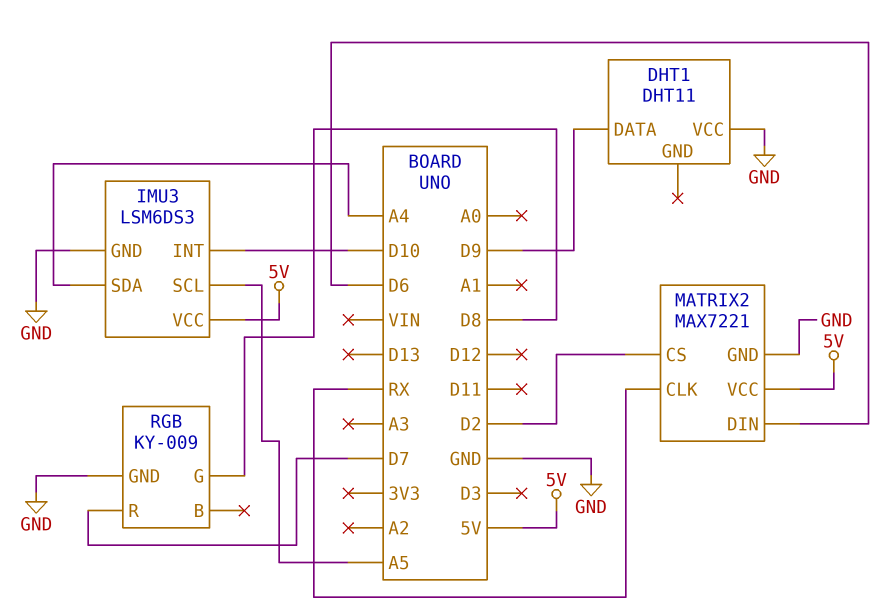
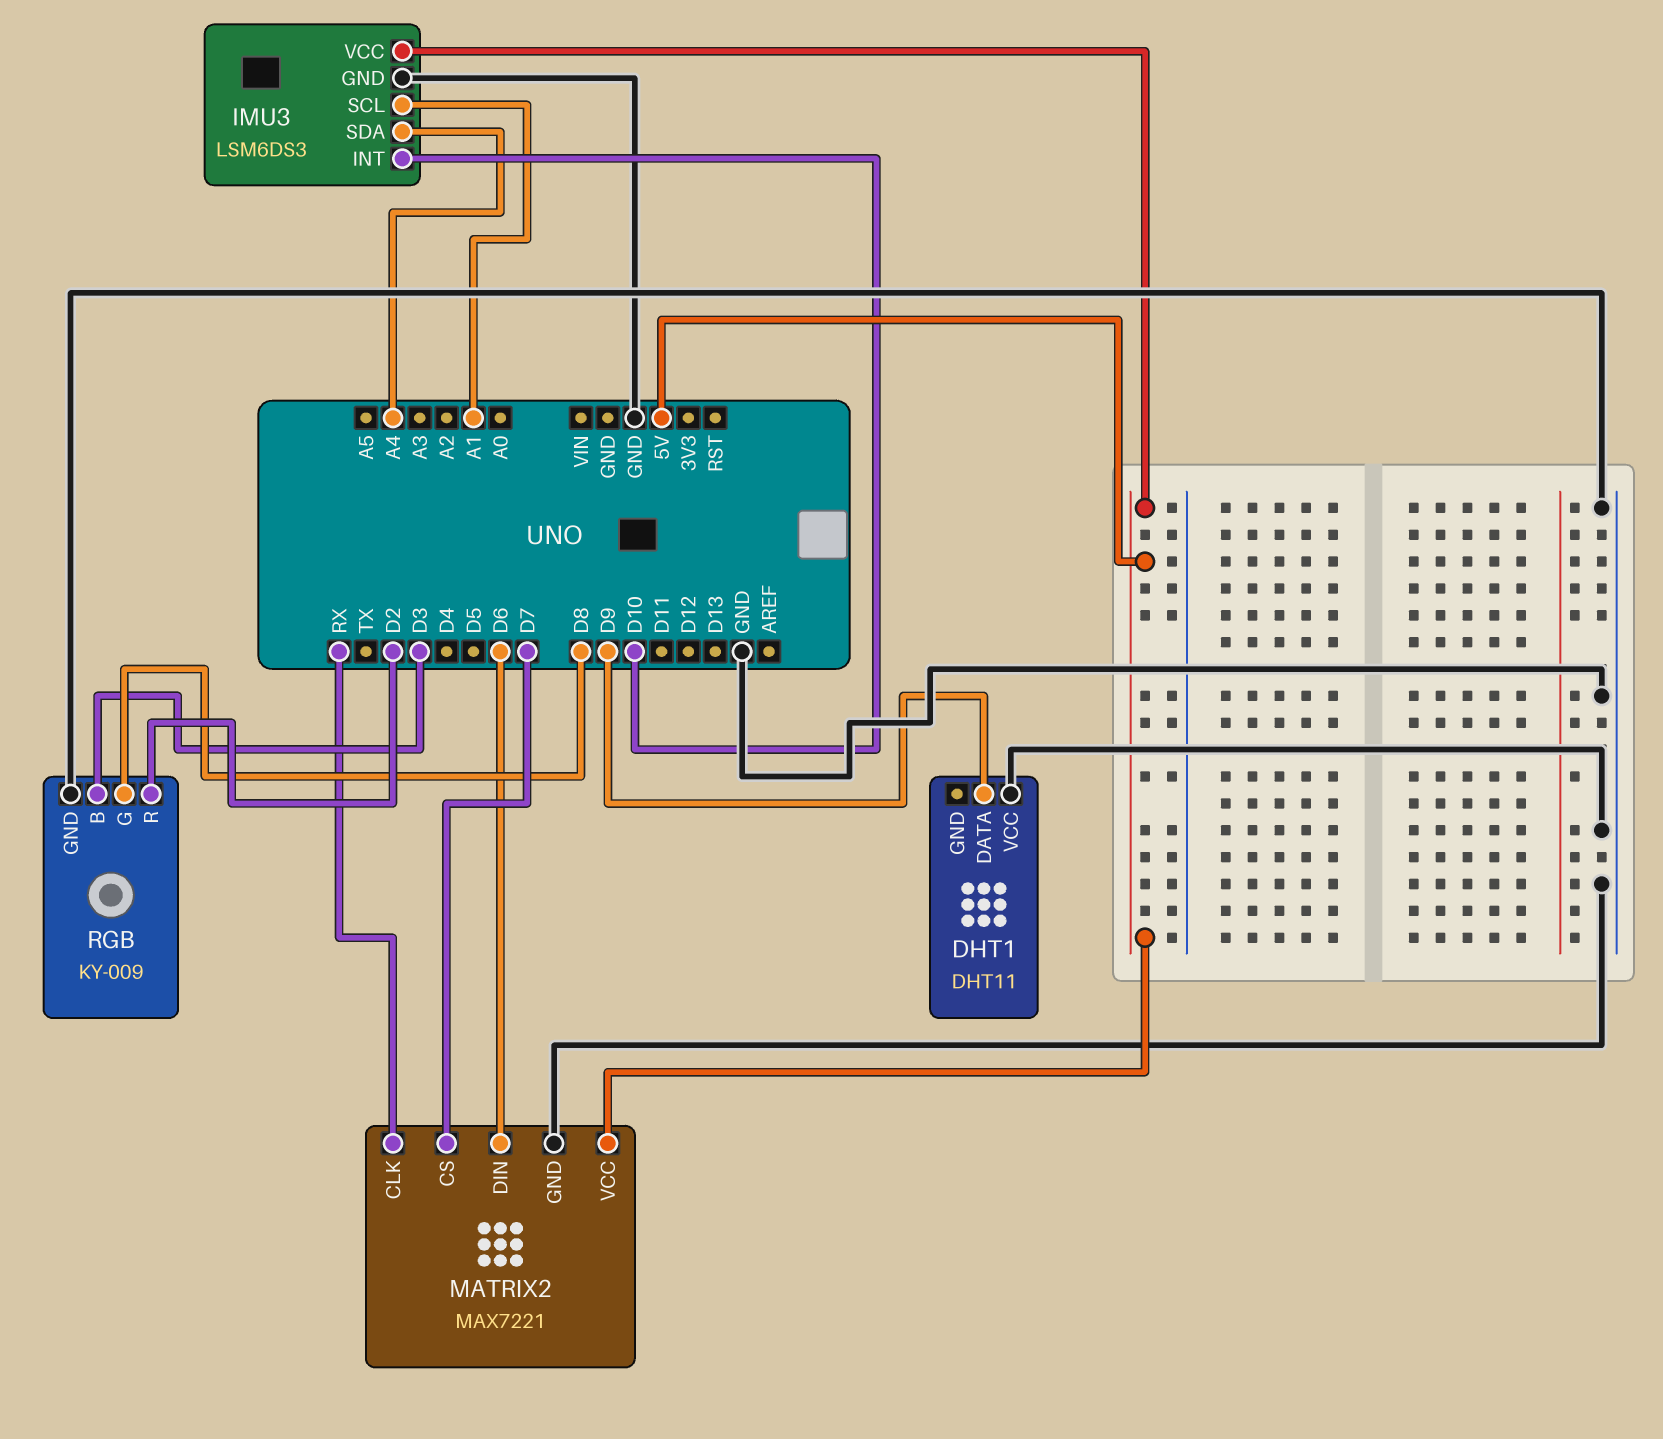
IMU3 pin SCL: A5 -> A1
MATRIX2 pin CS: D2 -> D7
RGB pin B: none -> D3
RGB pin R: D7 -> D2

